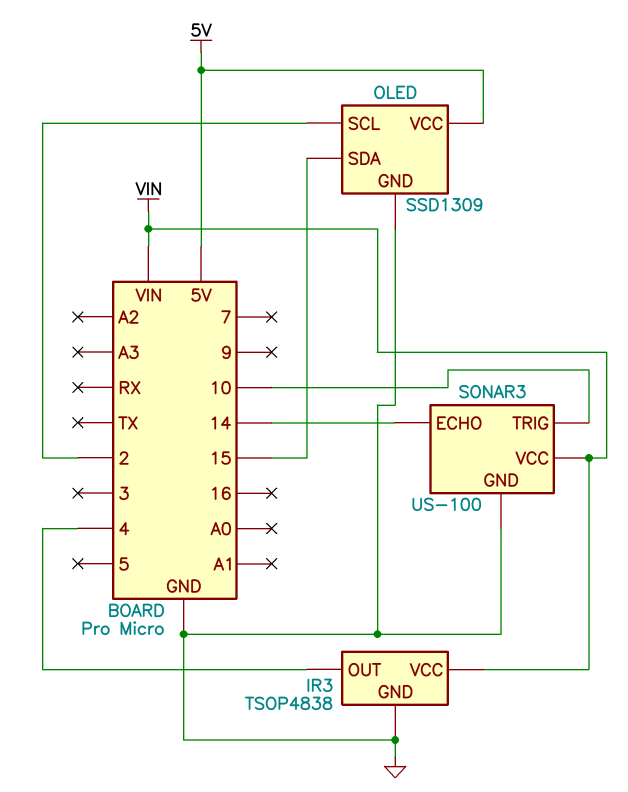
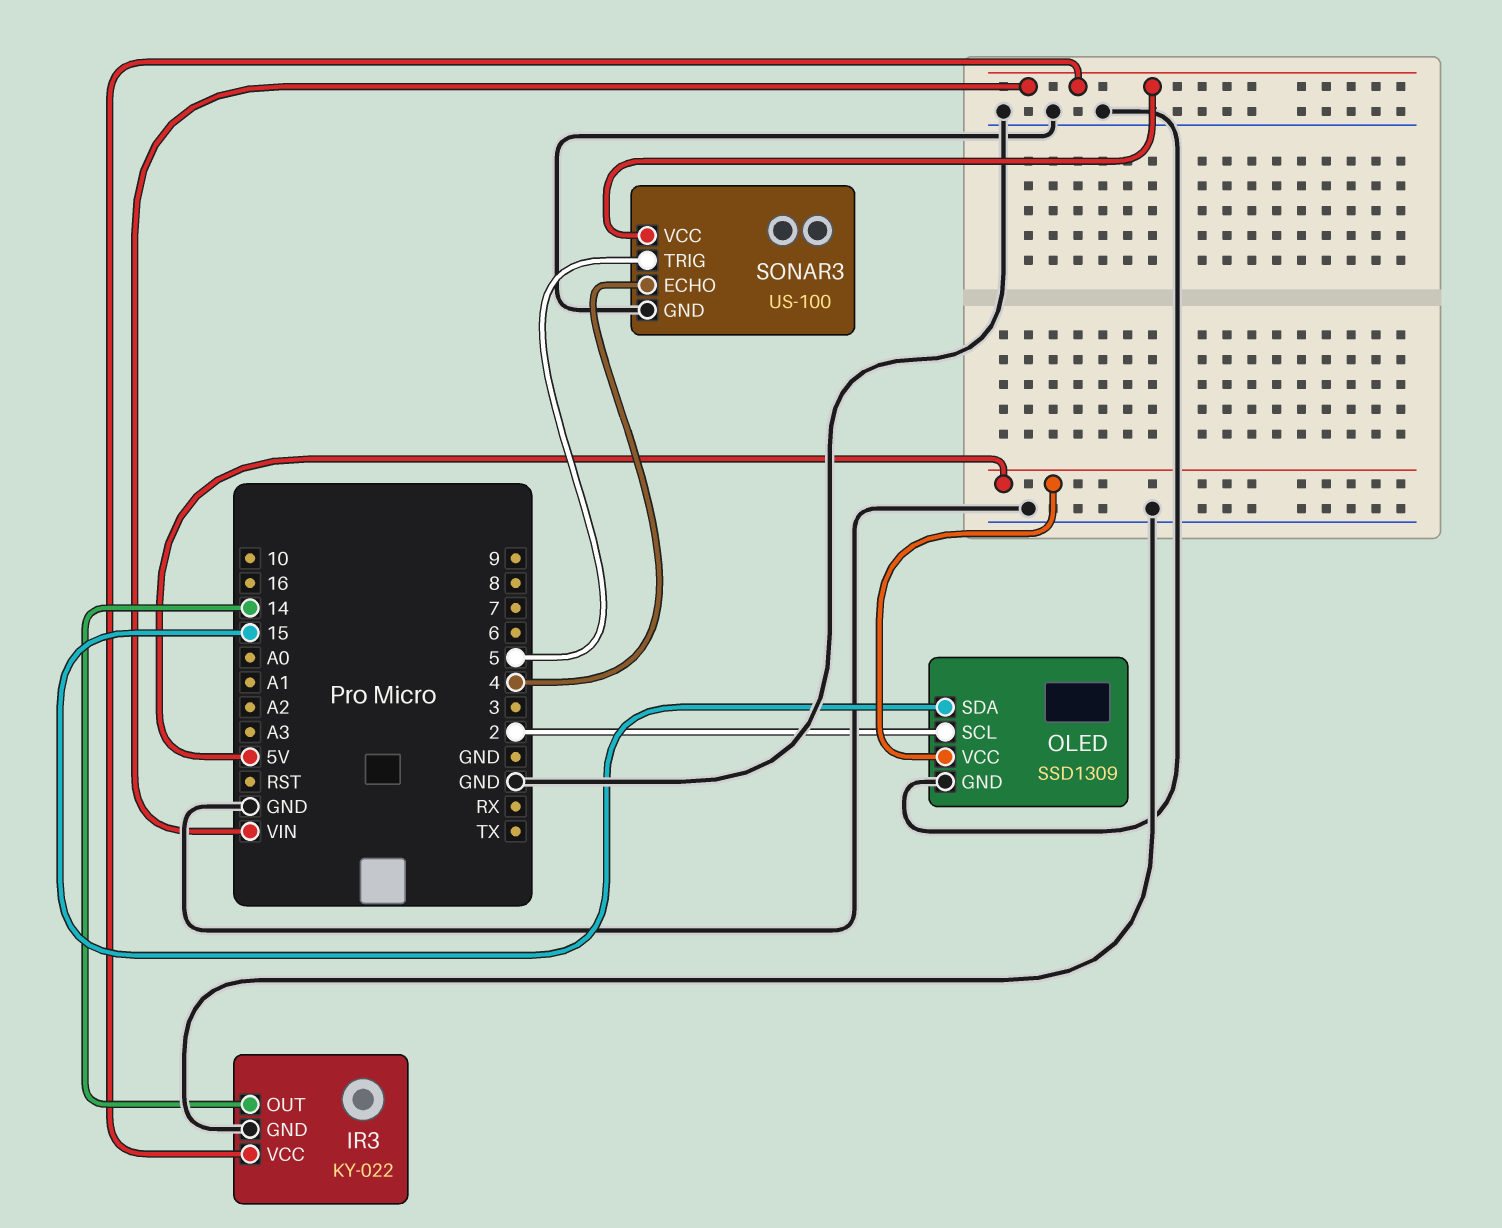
IR3: TSOP4838 -> KY-022
IR3 pin OUT: 4 -> 14
SONAR3 pin ECHO: 14 -> 4
SONAR3 pin TRIG: 10 -> 5

